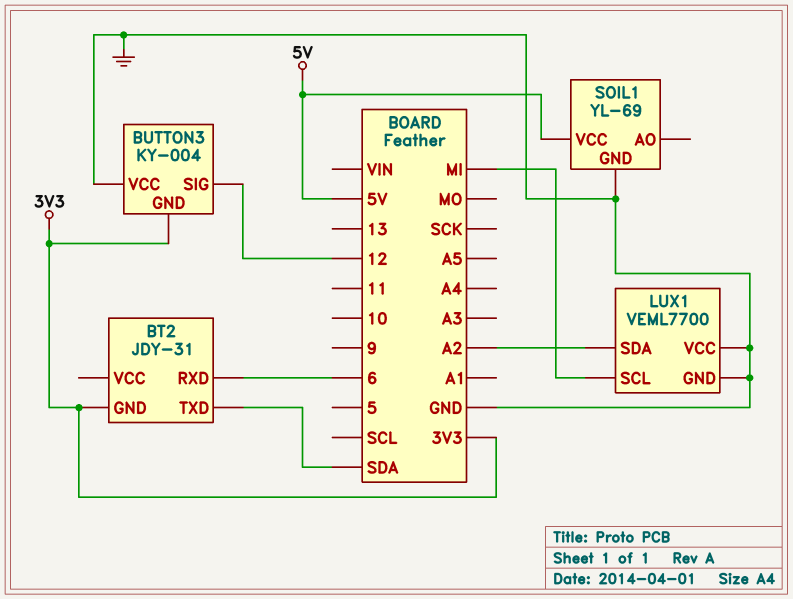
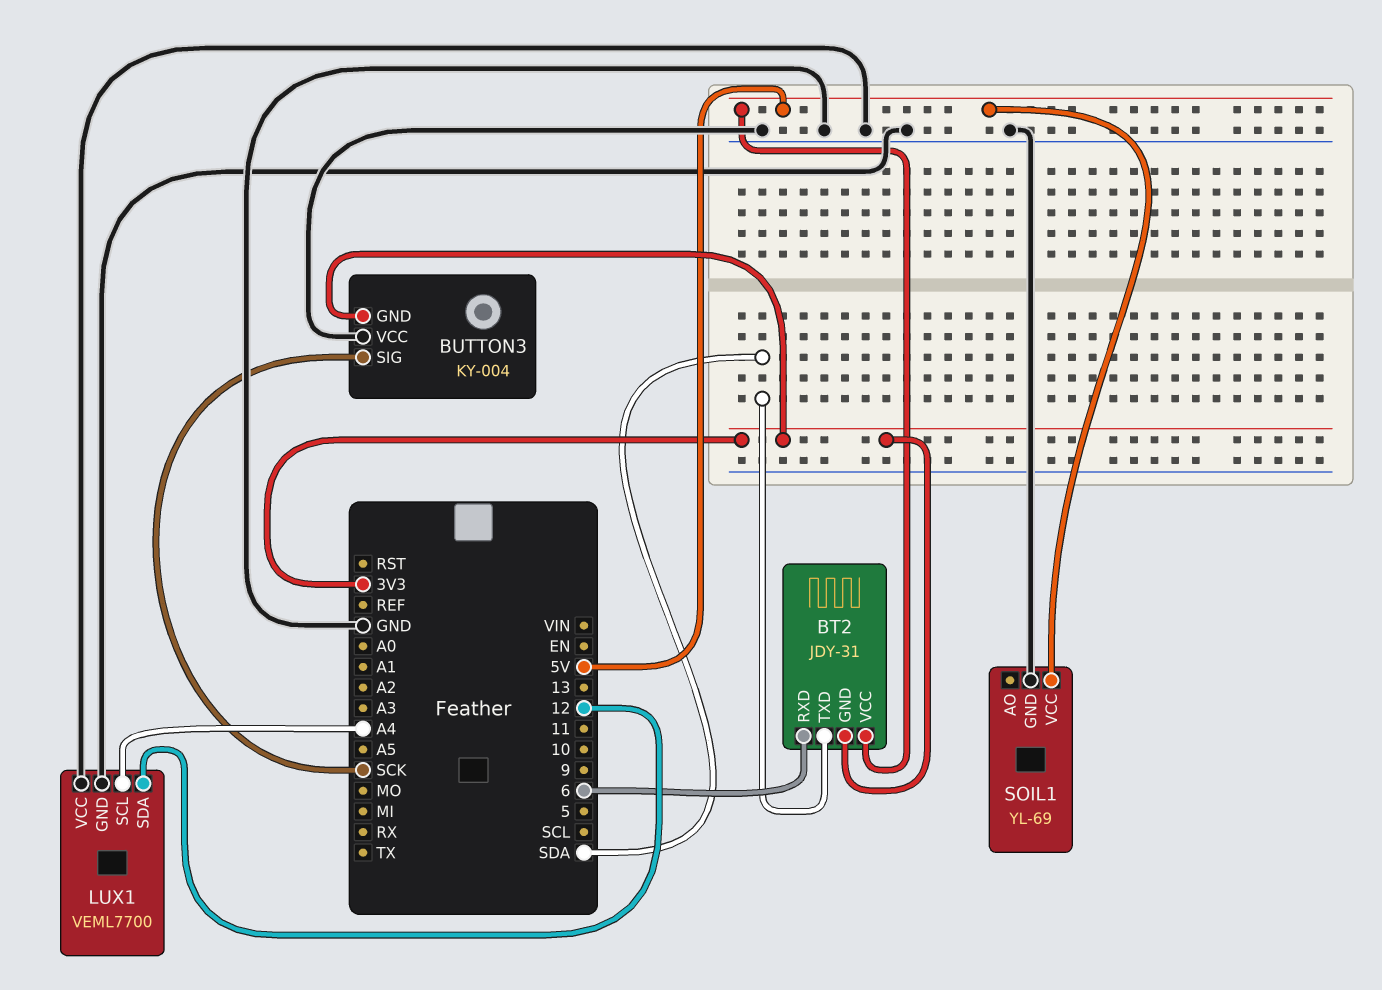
BT2 pin VCC: none -> 5V
BUTTON3 pin SIG: 12 -> SCK
LUX1 pin SCL: MI -> A4
LUX1 pin SDA: A2 -> 12

